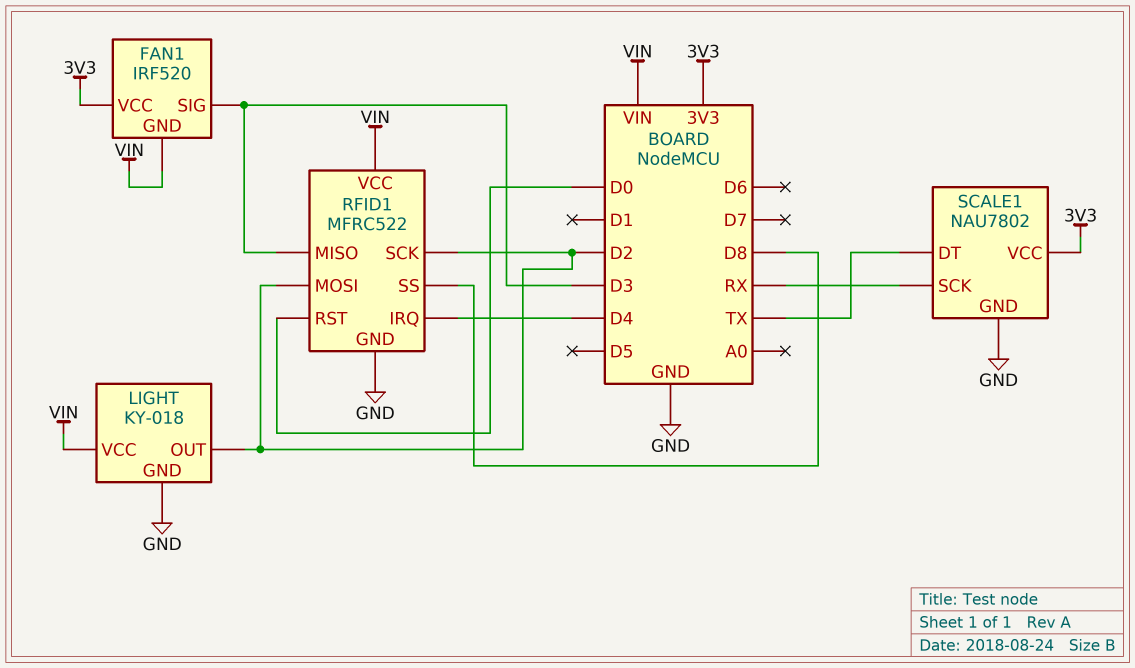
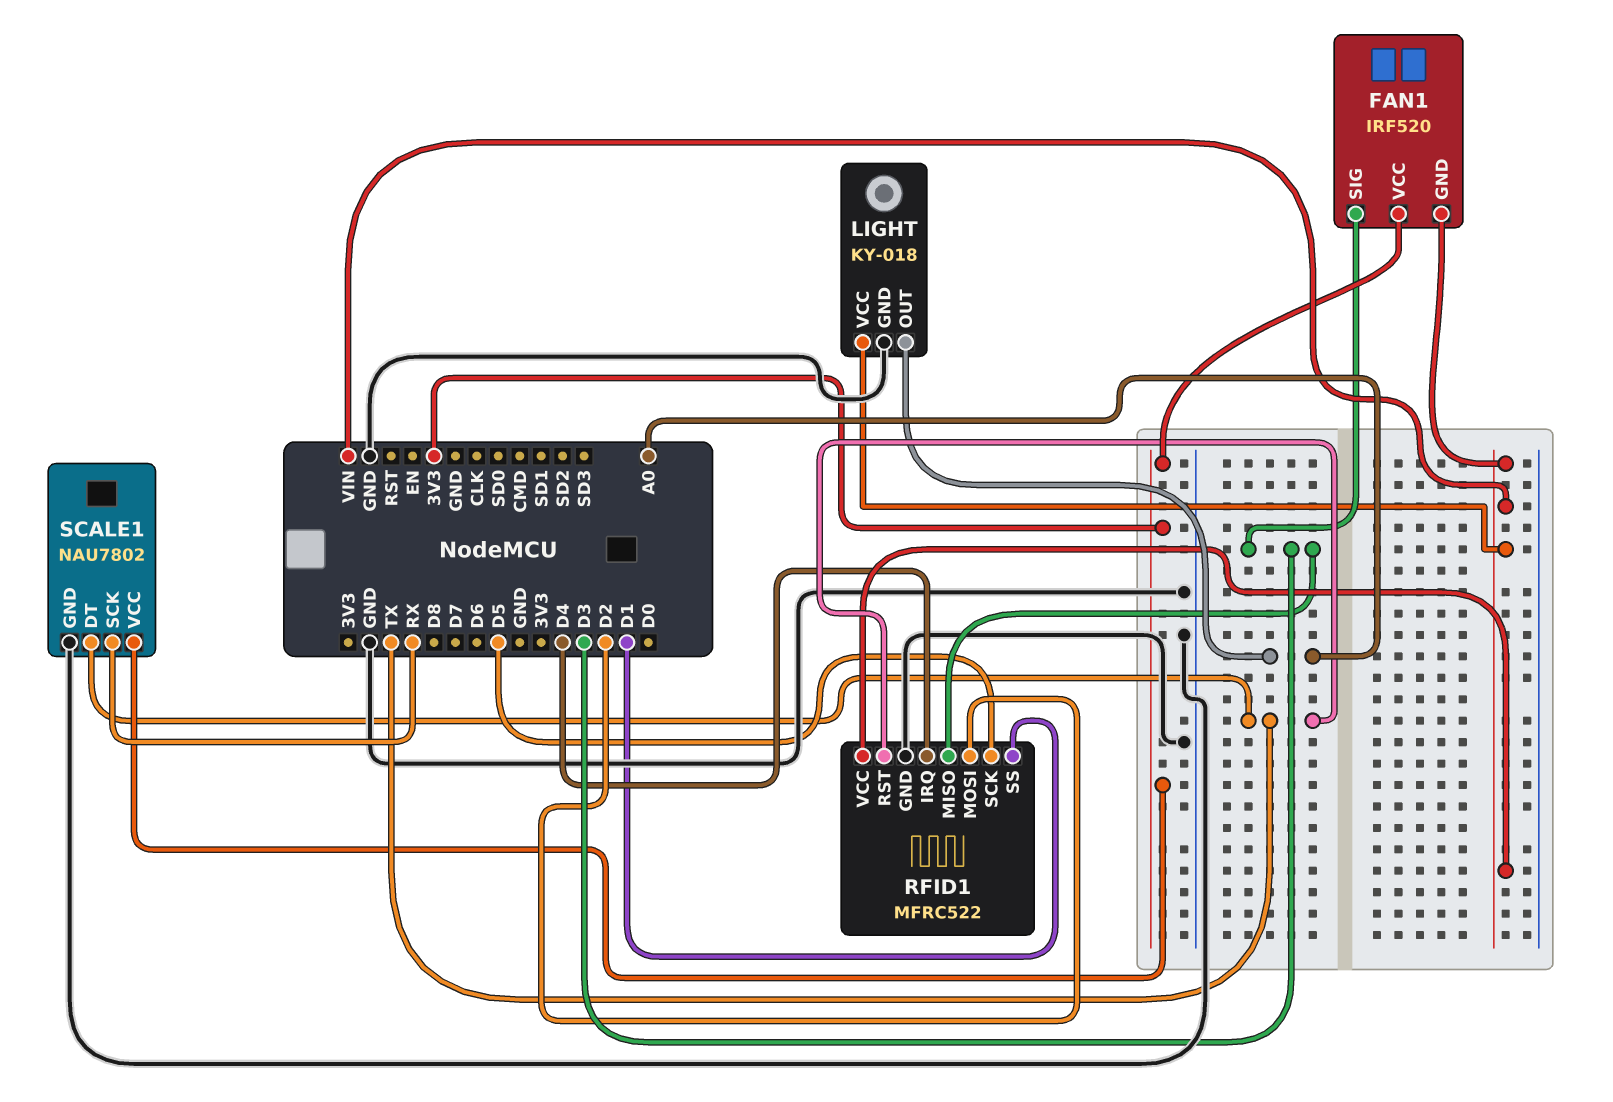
LIGHT pin OUT: D2 -> A0
RFID1 pin RST: D0 -> TX
RFID1 pin SCK: D2 -> D5
RFID1 pin SS: D8 -> D1

